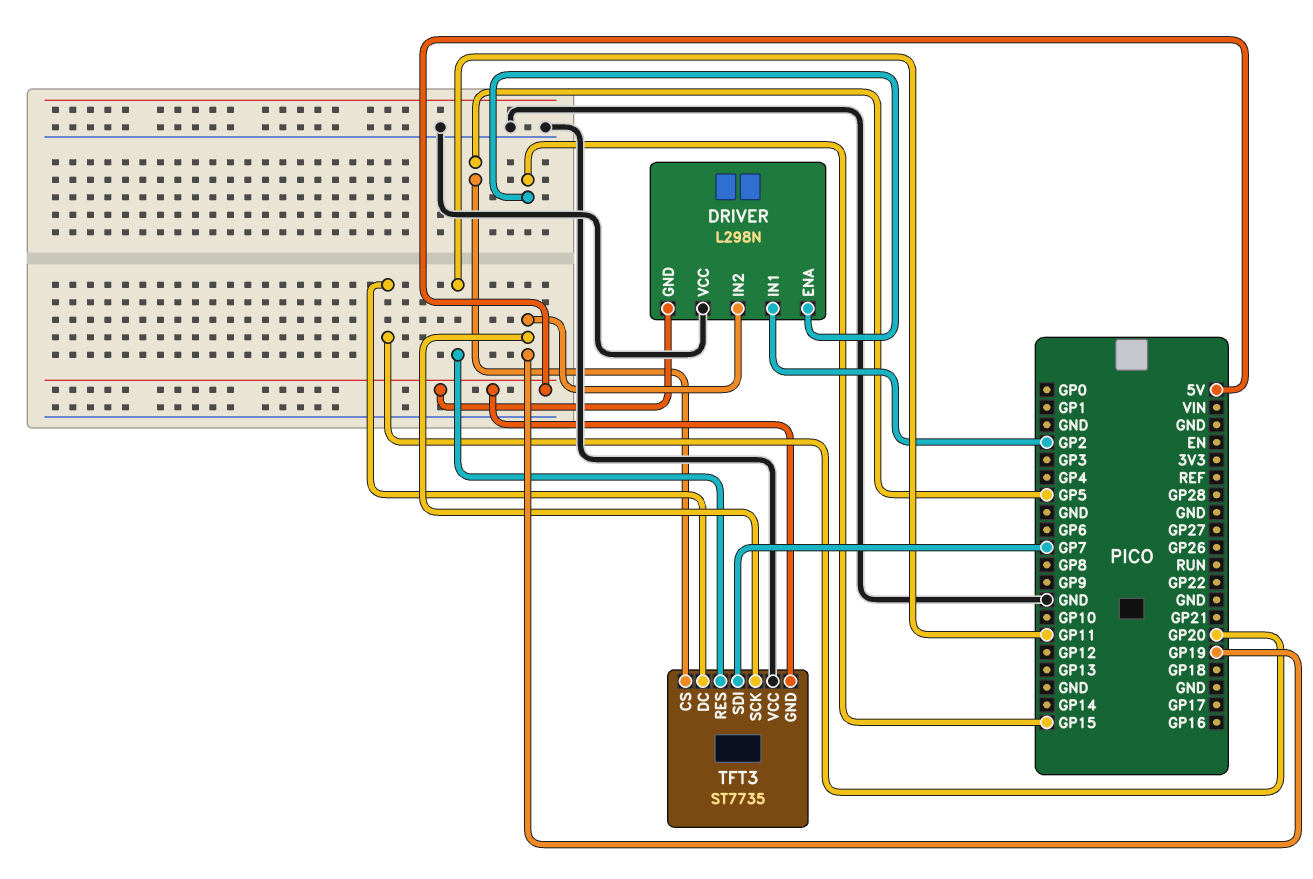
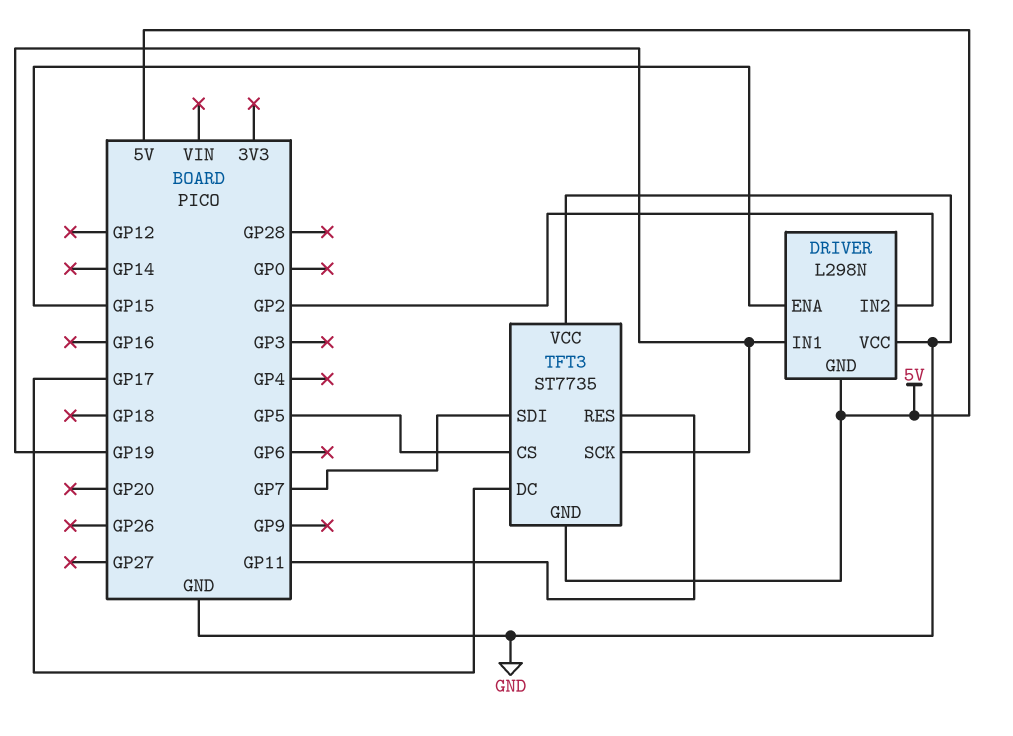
DRIVER pin IN1: GP2 -> GP19
DRIVER pin IN2: GP19 -> GP2
TFT3 pin DC: GP20 -> GP17

